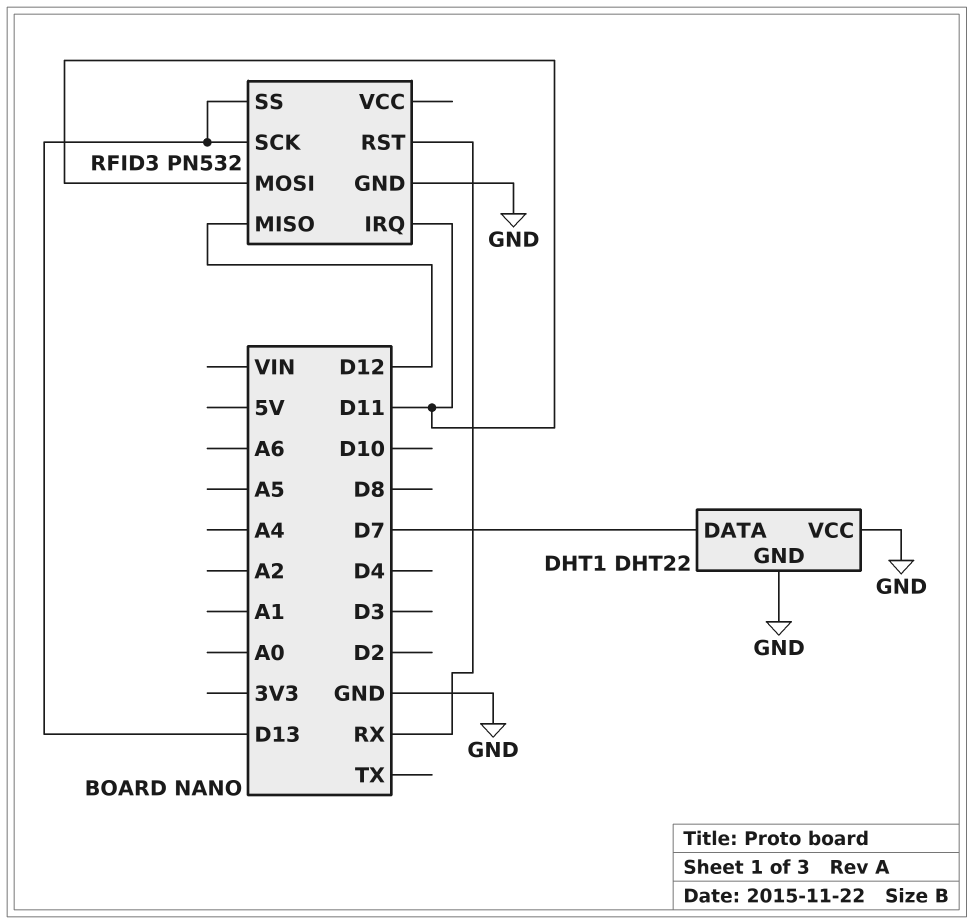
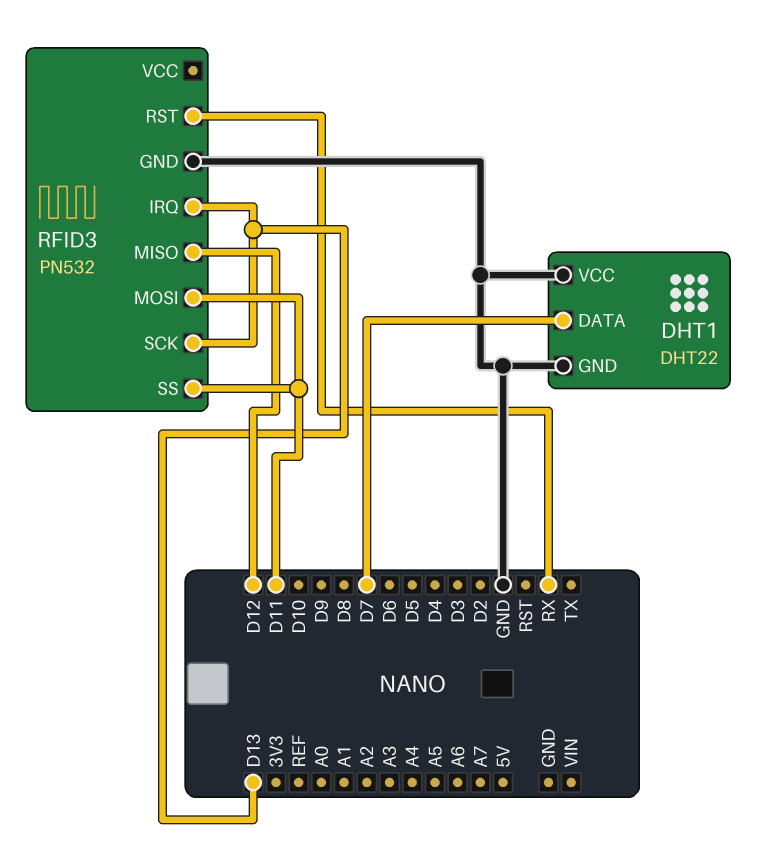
RFID3 pin IRQ: D11 -> D13
RFID3 pin SS: D13 -> D11

